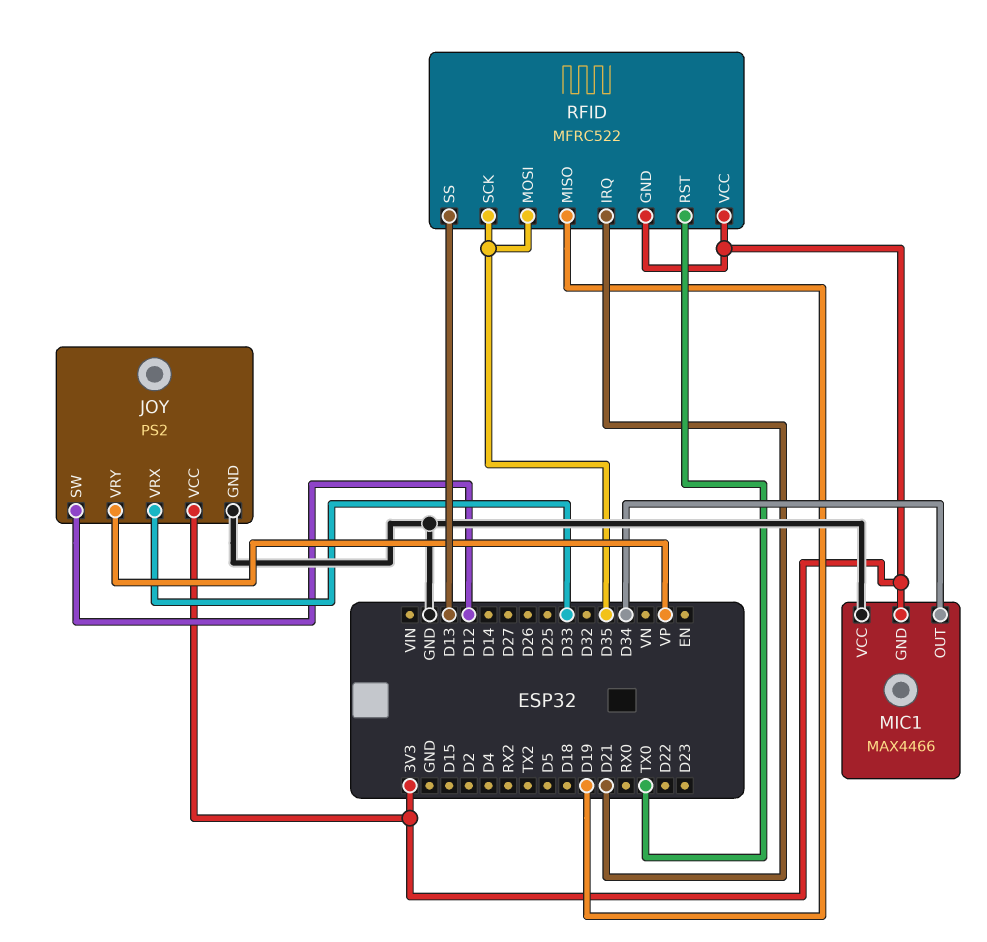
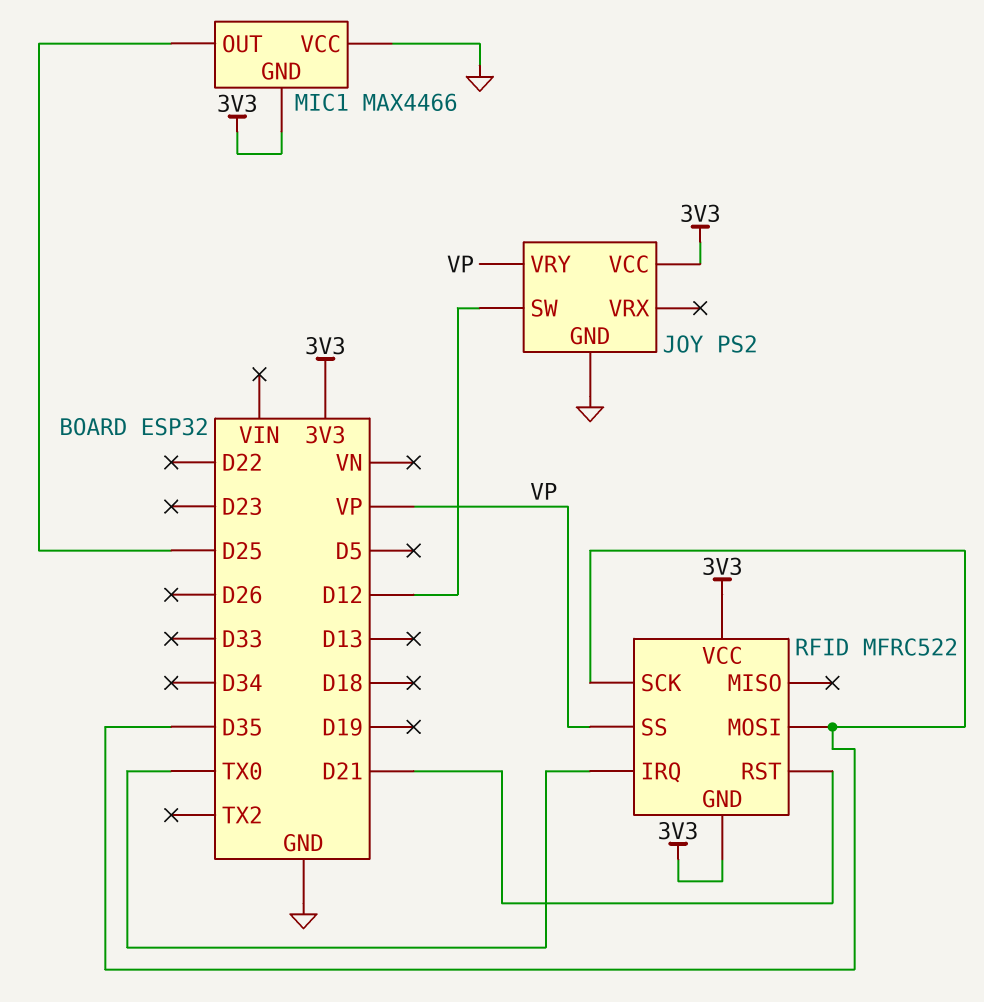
JOY pin VRX: D33 -> none
MIC1 pin OUT: D34 -> D25
RFID pin IRQ: D21 -> TX0
RFID pin MISO: D19 -> none
RFID pin RST: TX0 -> D21
RFID pin SS: D13 -> VP

